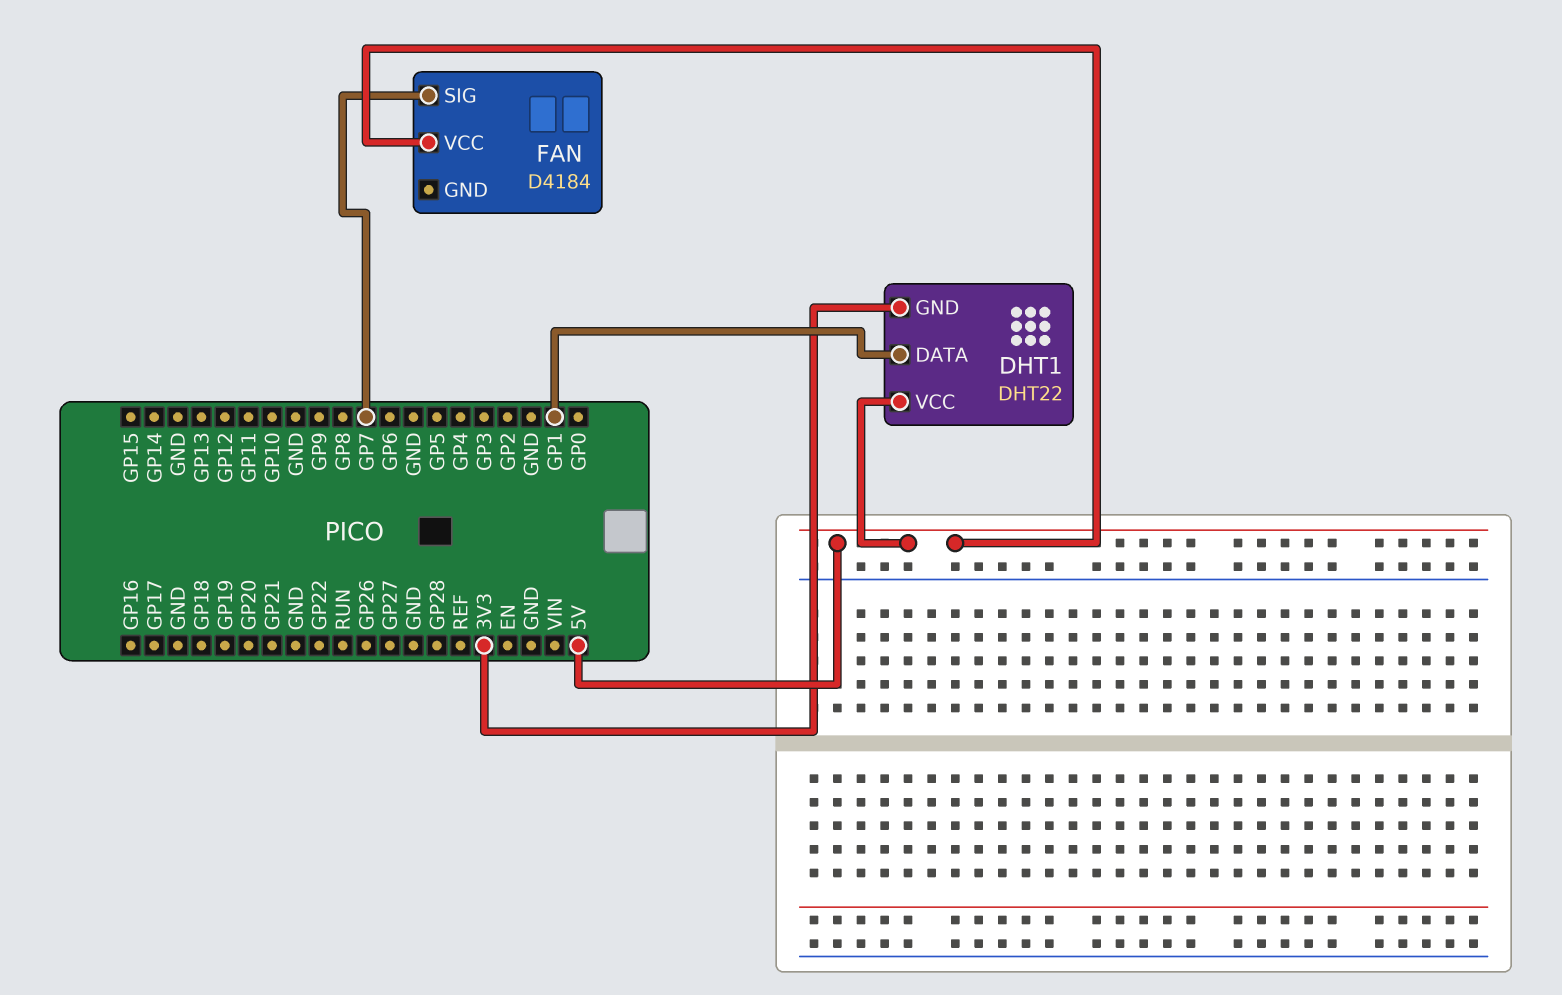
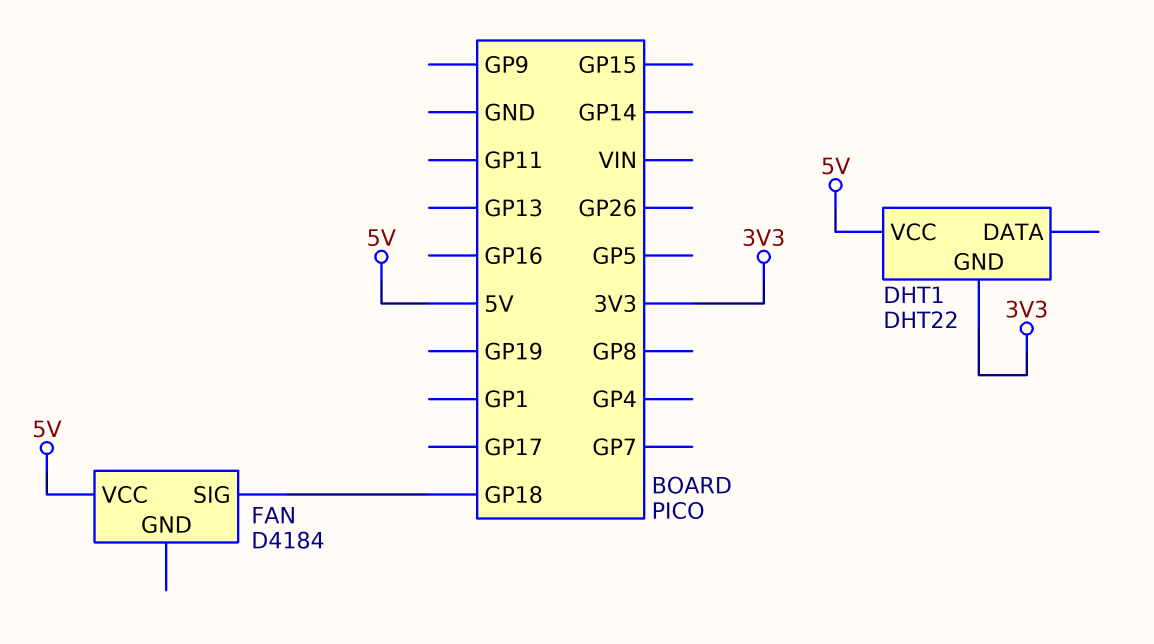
DHT1 pin DATA: GP1 -> none
FAN pin SIG: GP7 -> GP18

